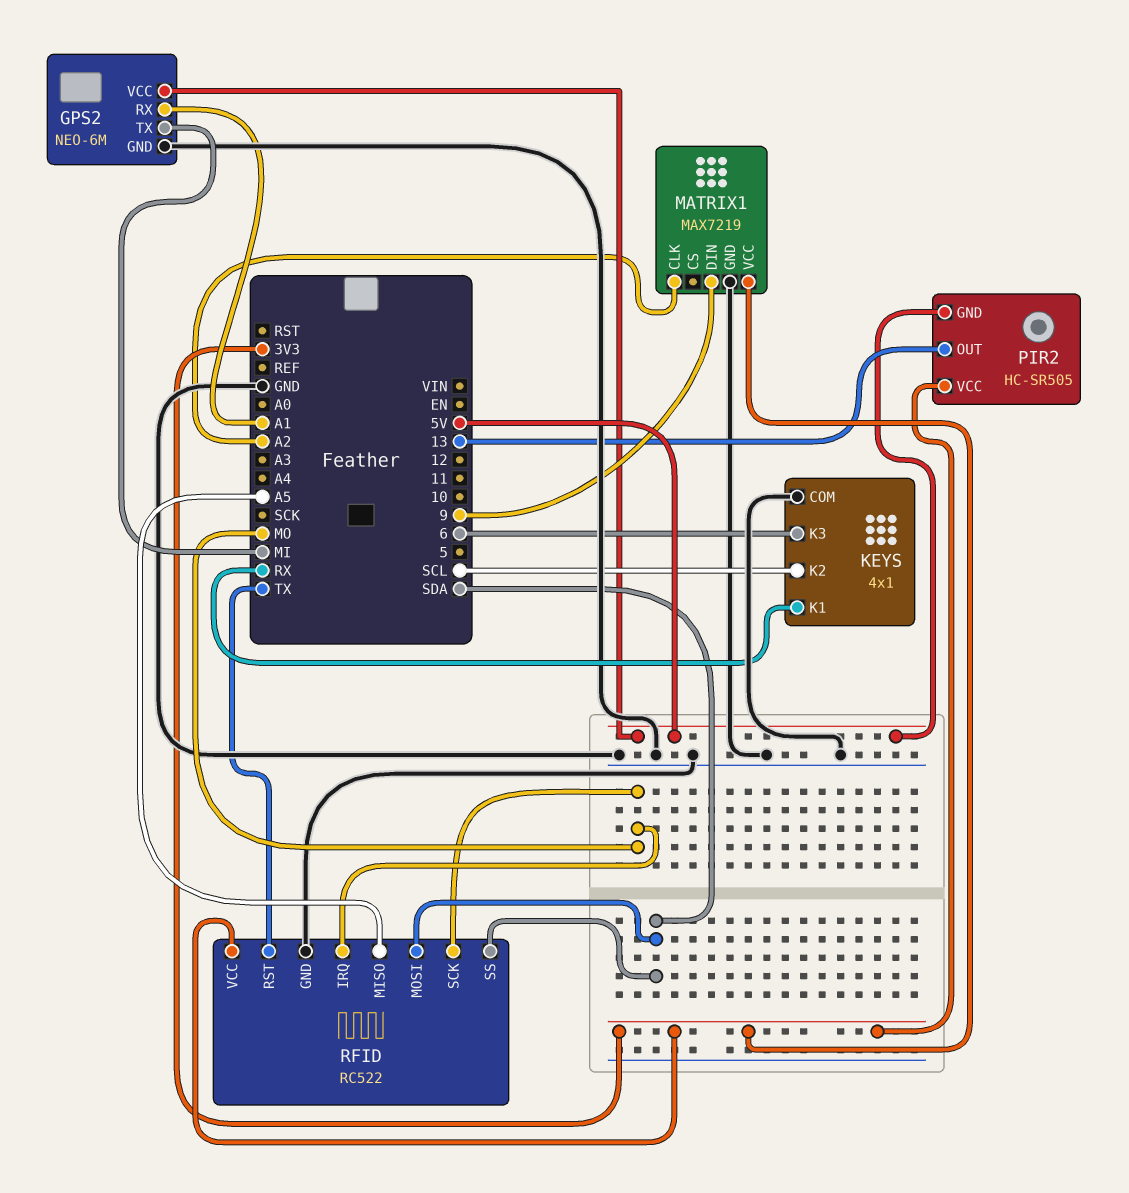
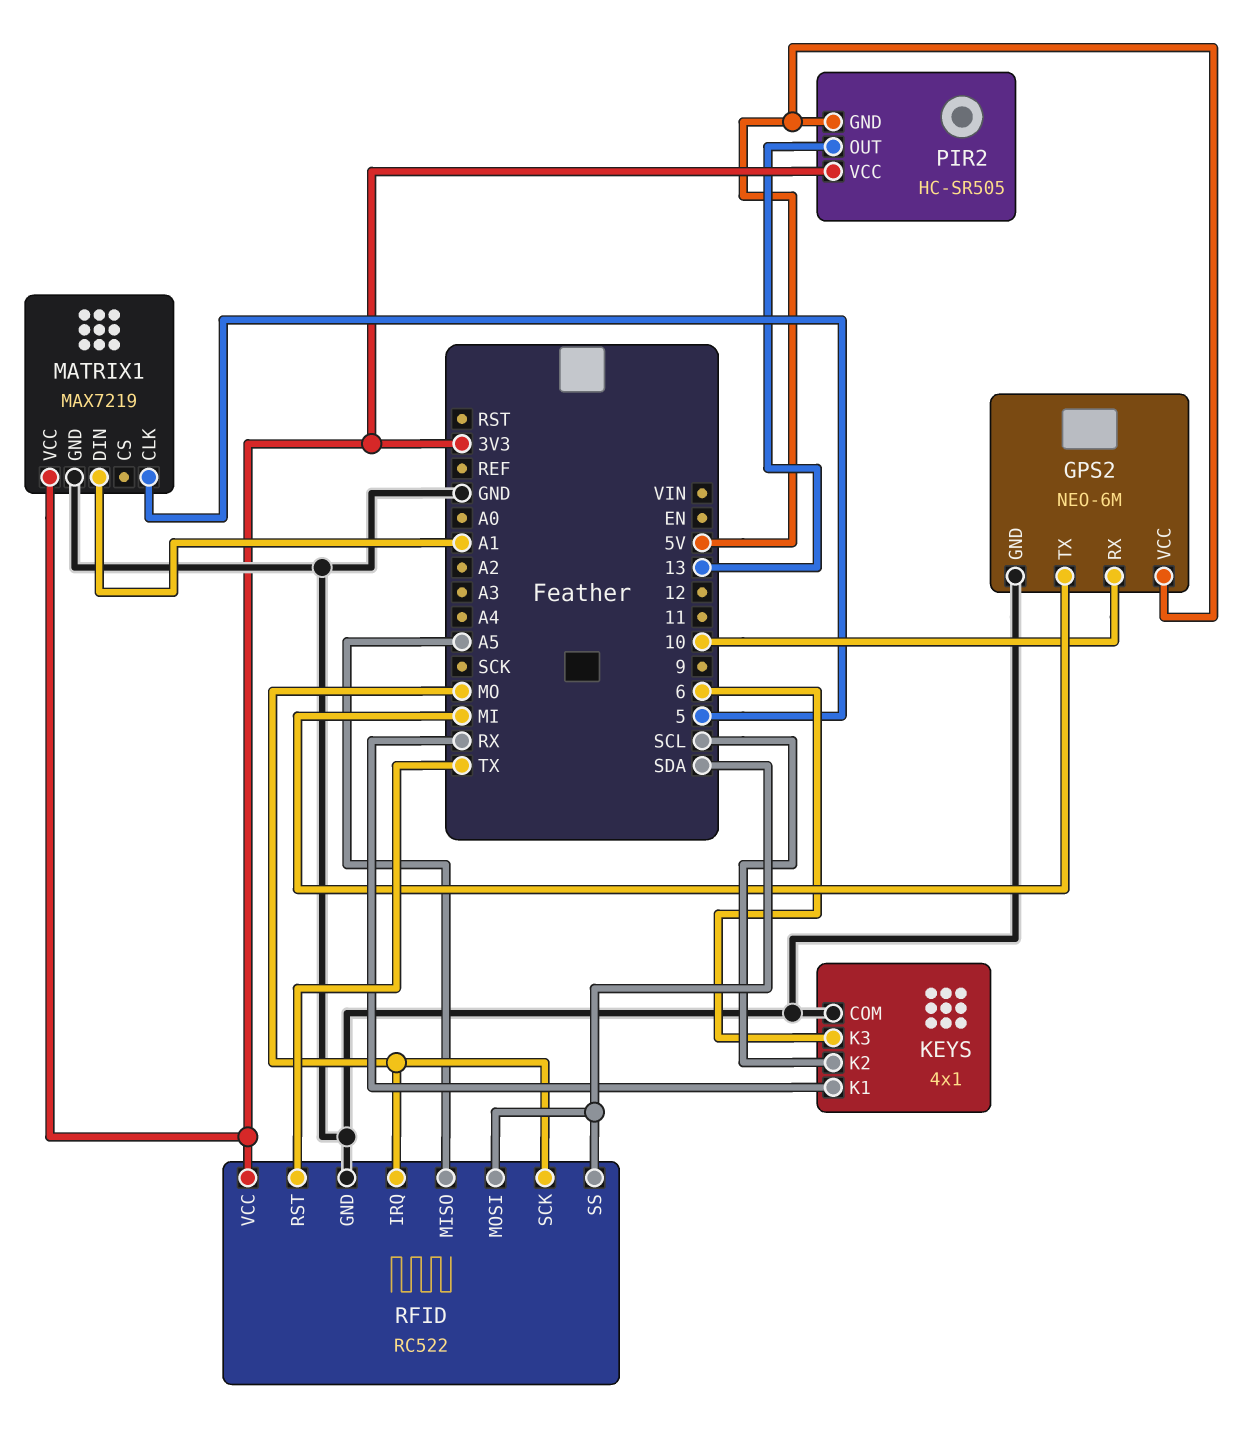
GPS2 pin RX: A1 -> 10
MATRIX1 pin CLK: A2 -> 5
MATRIX1 pin DIN: 9 -> A1

